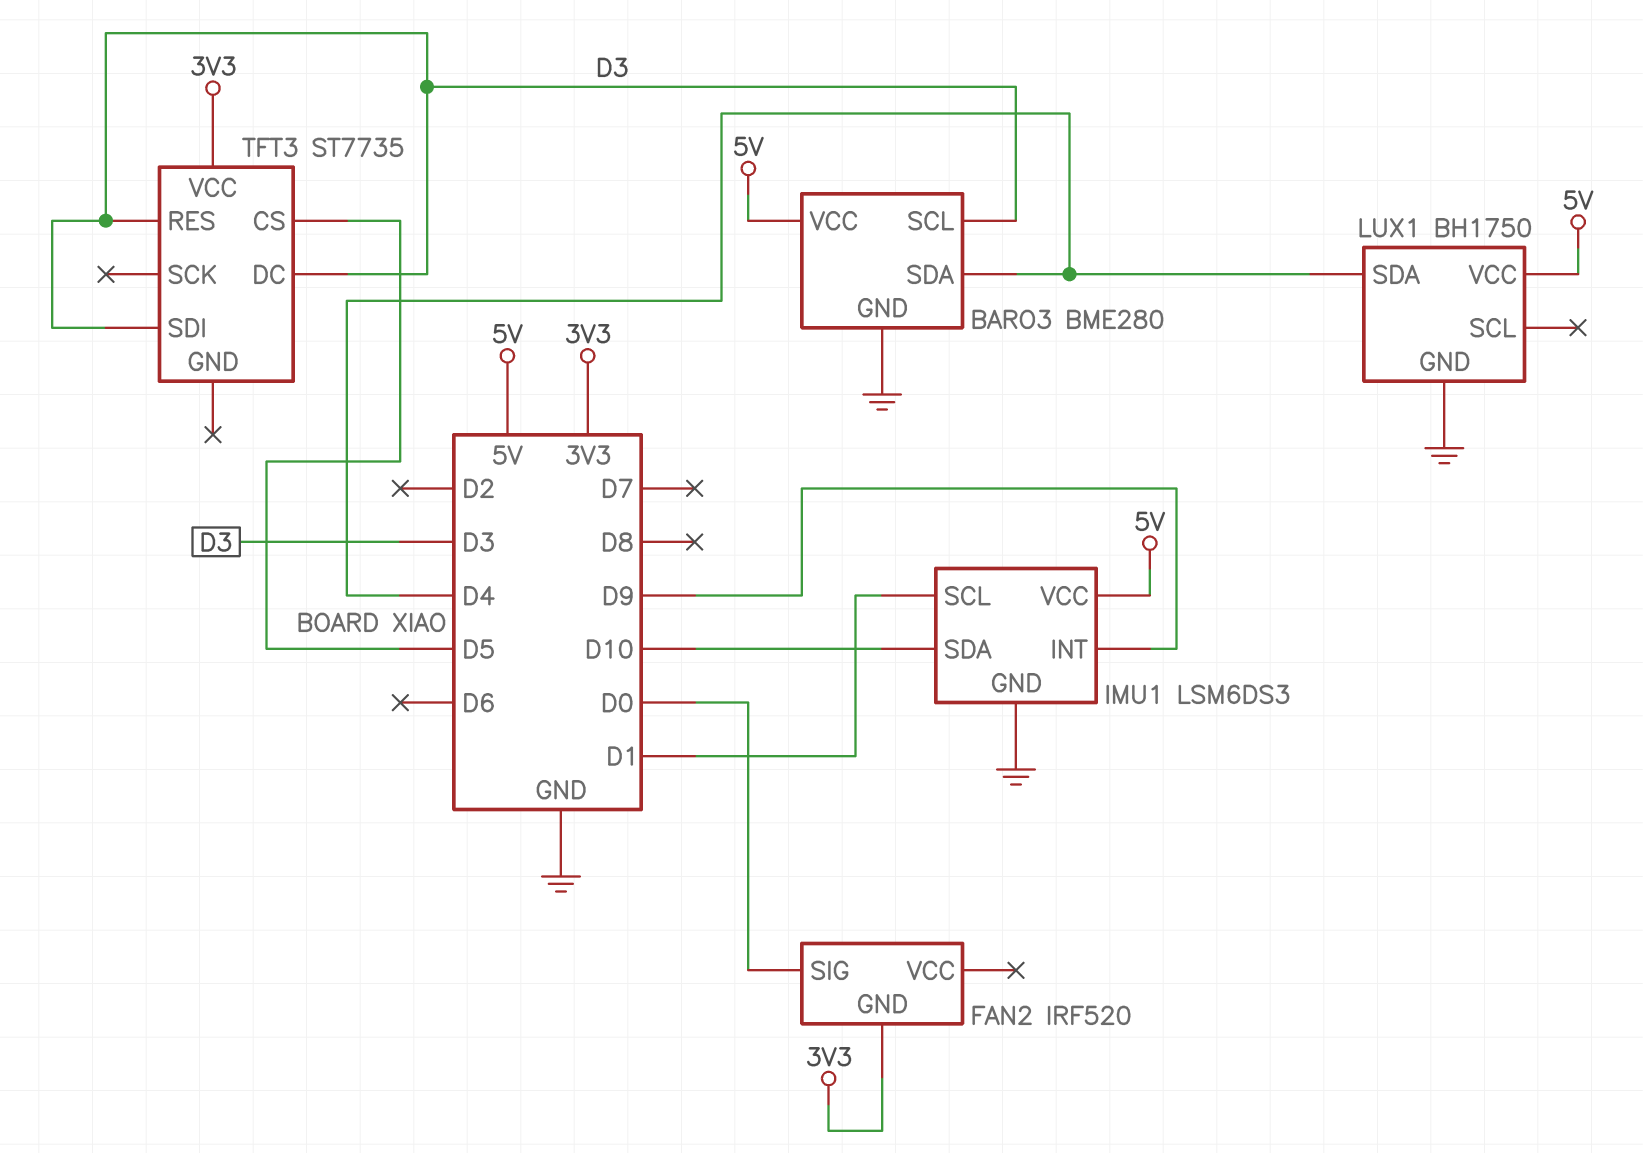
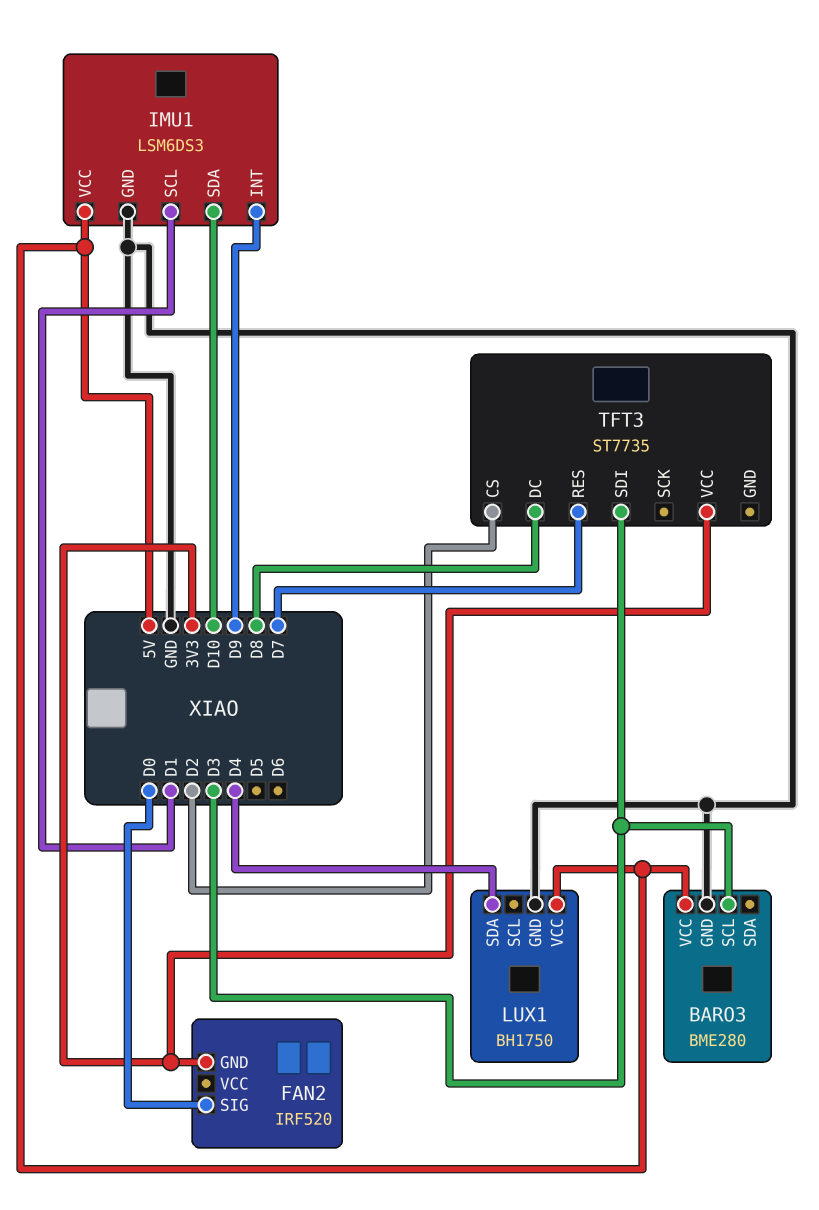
BARO3 pin SDA: D4 -> none
TFT3 pin CS: D5 -> D2
TFT3 pin DC: D3 -> D8
TFT3 pin RES: D3 -> D7

